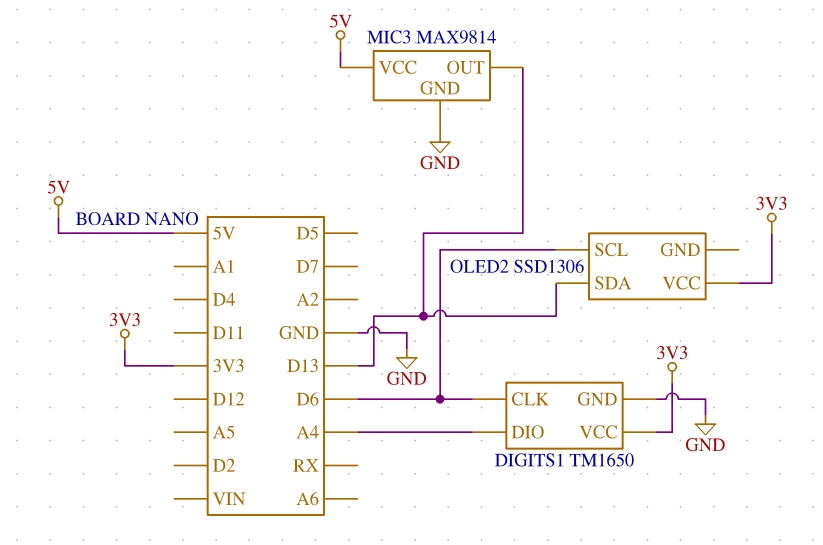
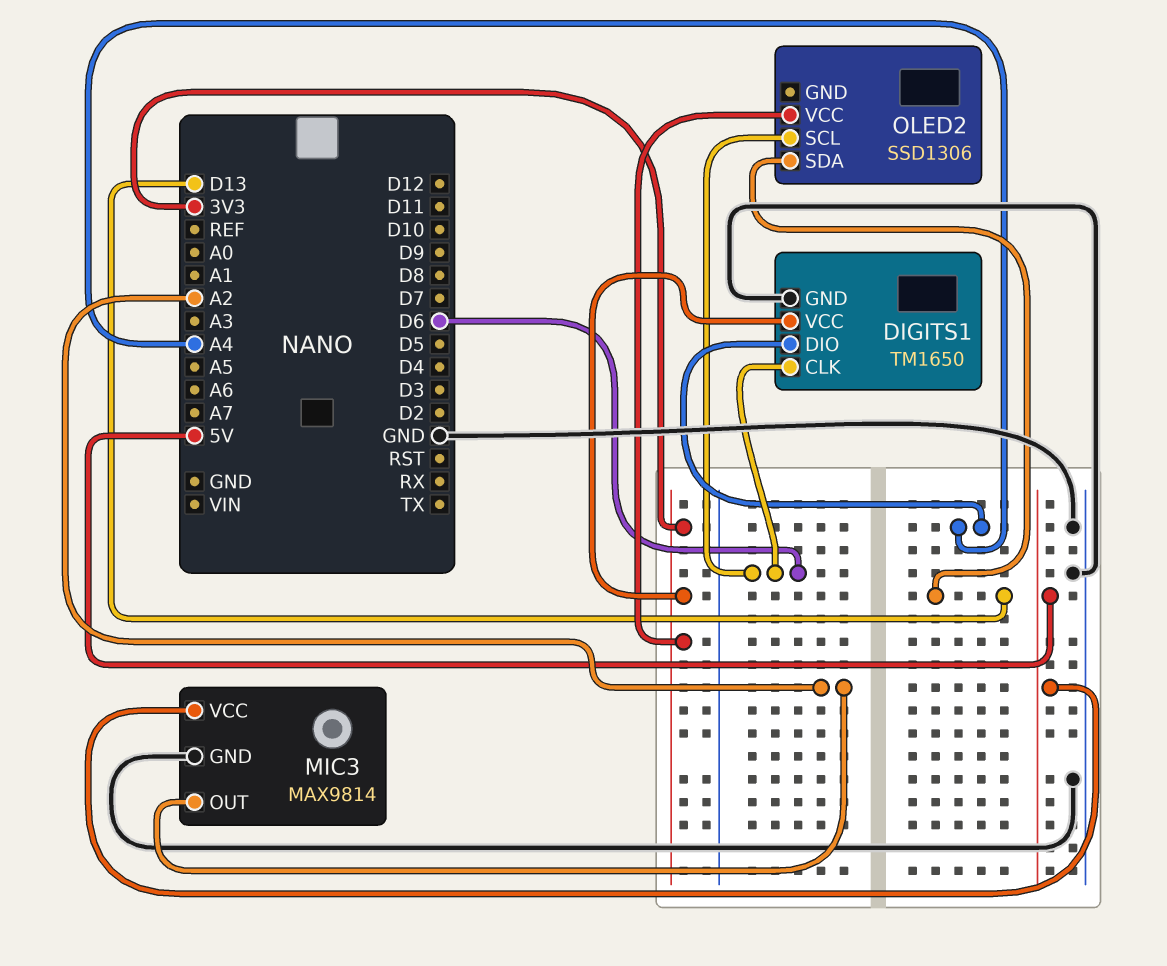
MIC3 pin OUT: D13 -> A2

